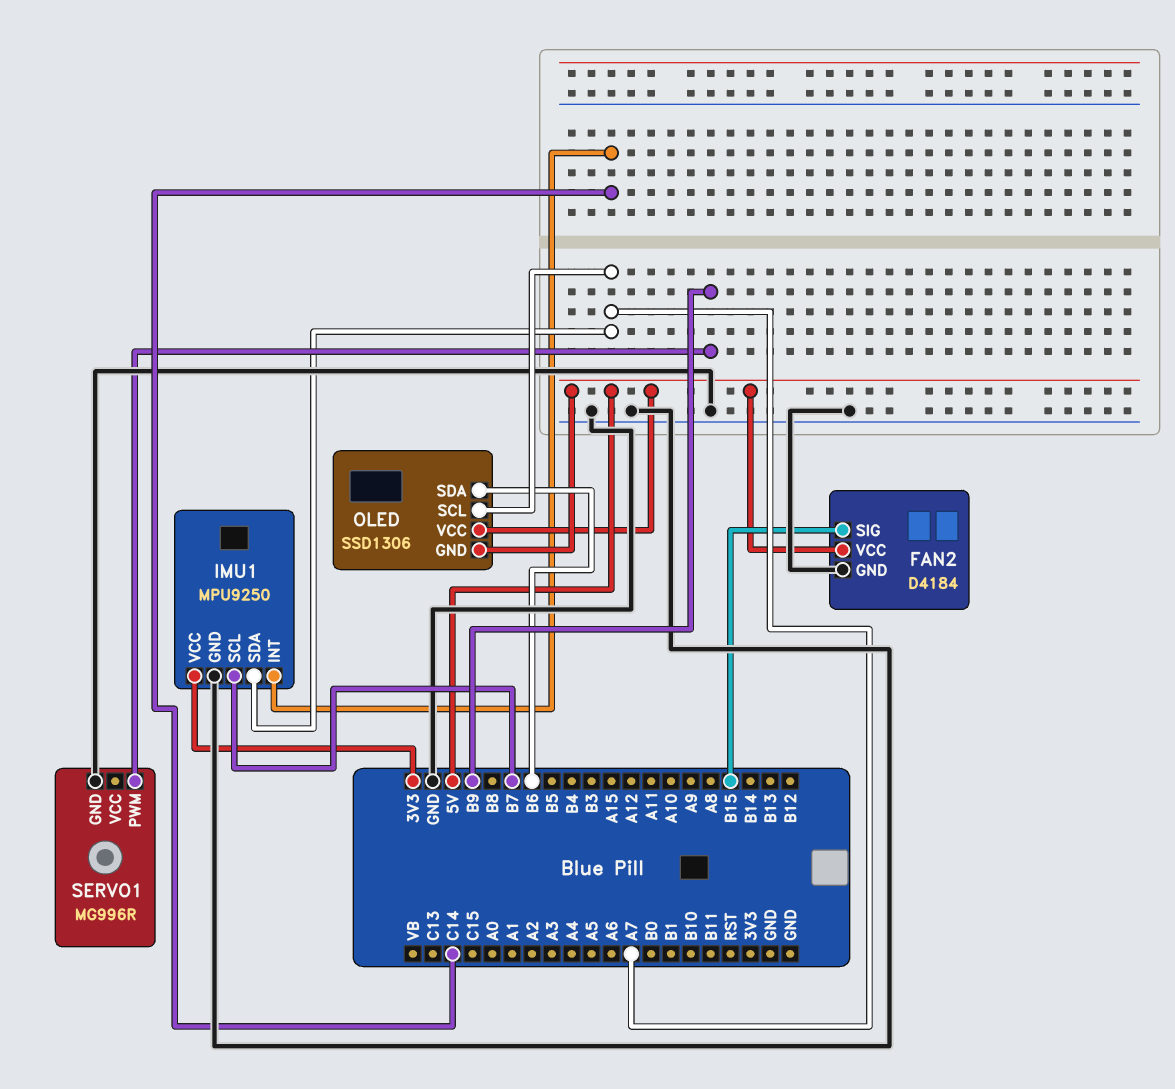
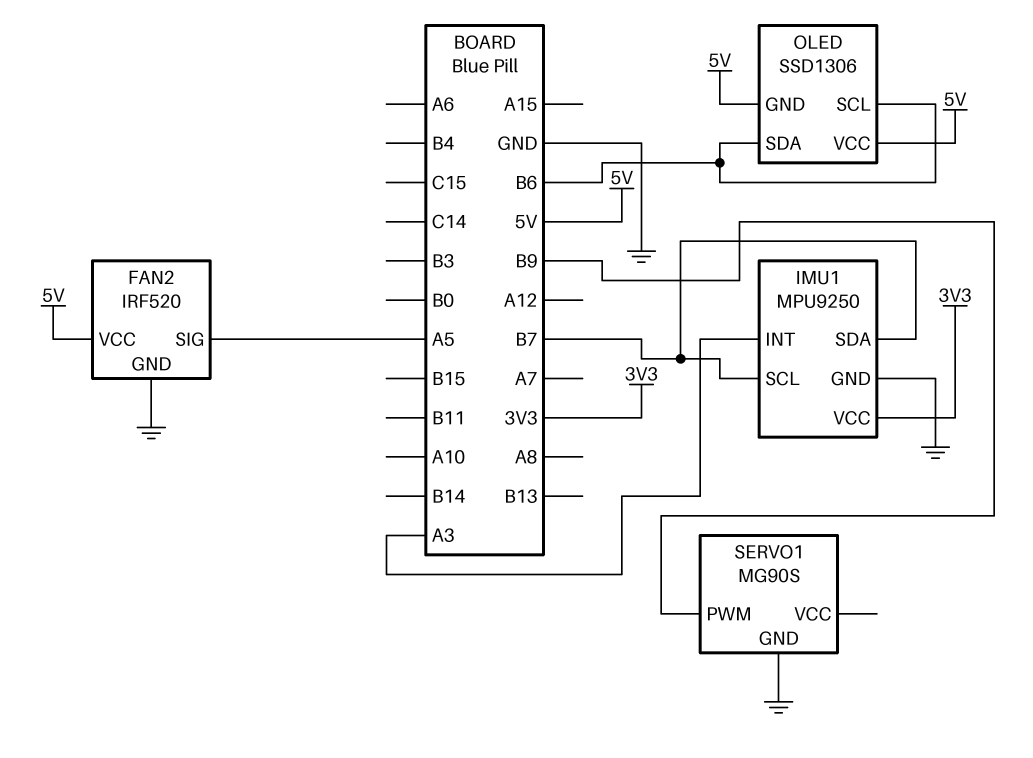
FAN2: D4184 -> IRF520
FAN2 pin SIG: B15 -> A5
IMU1 pin INT: C14 -> A3
IMU1 pin SDA: A7 -> B7
OLED pin SCL: A7 -> B6
SERVO1: MG996R -> MG90S

